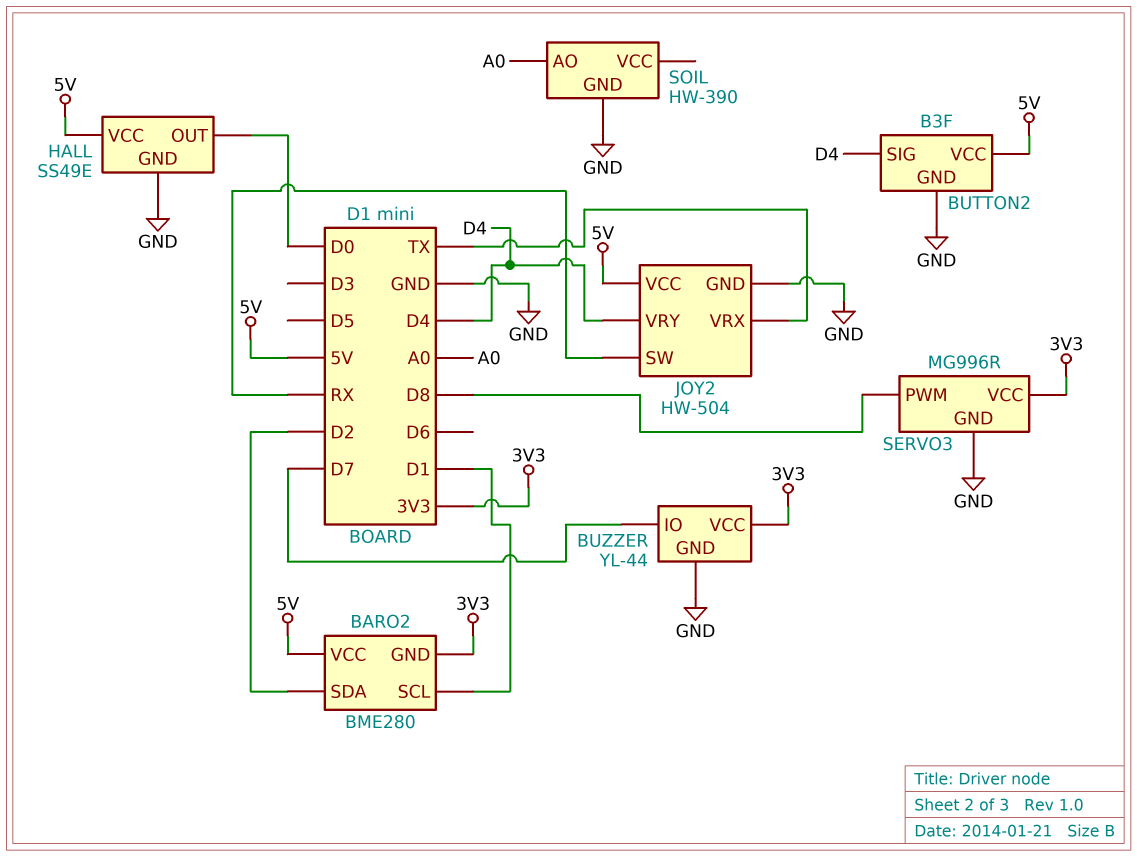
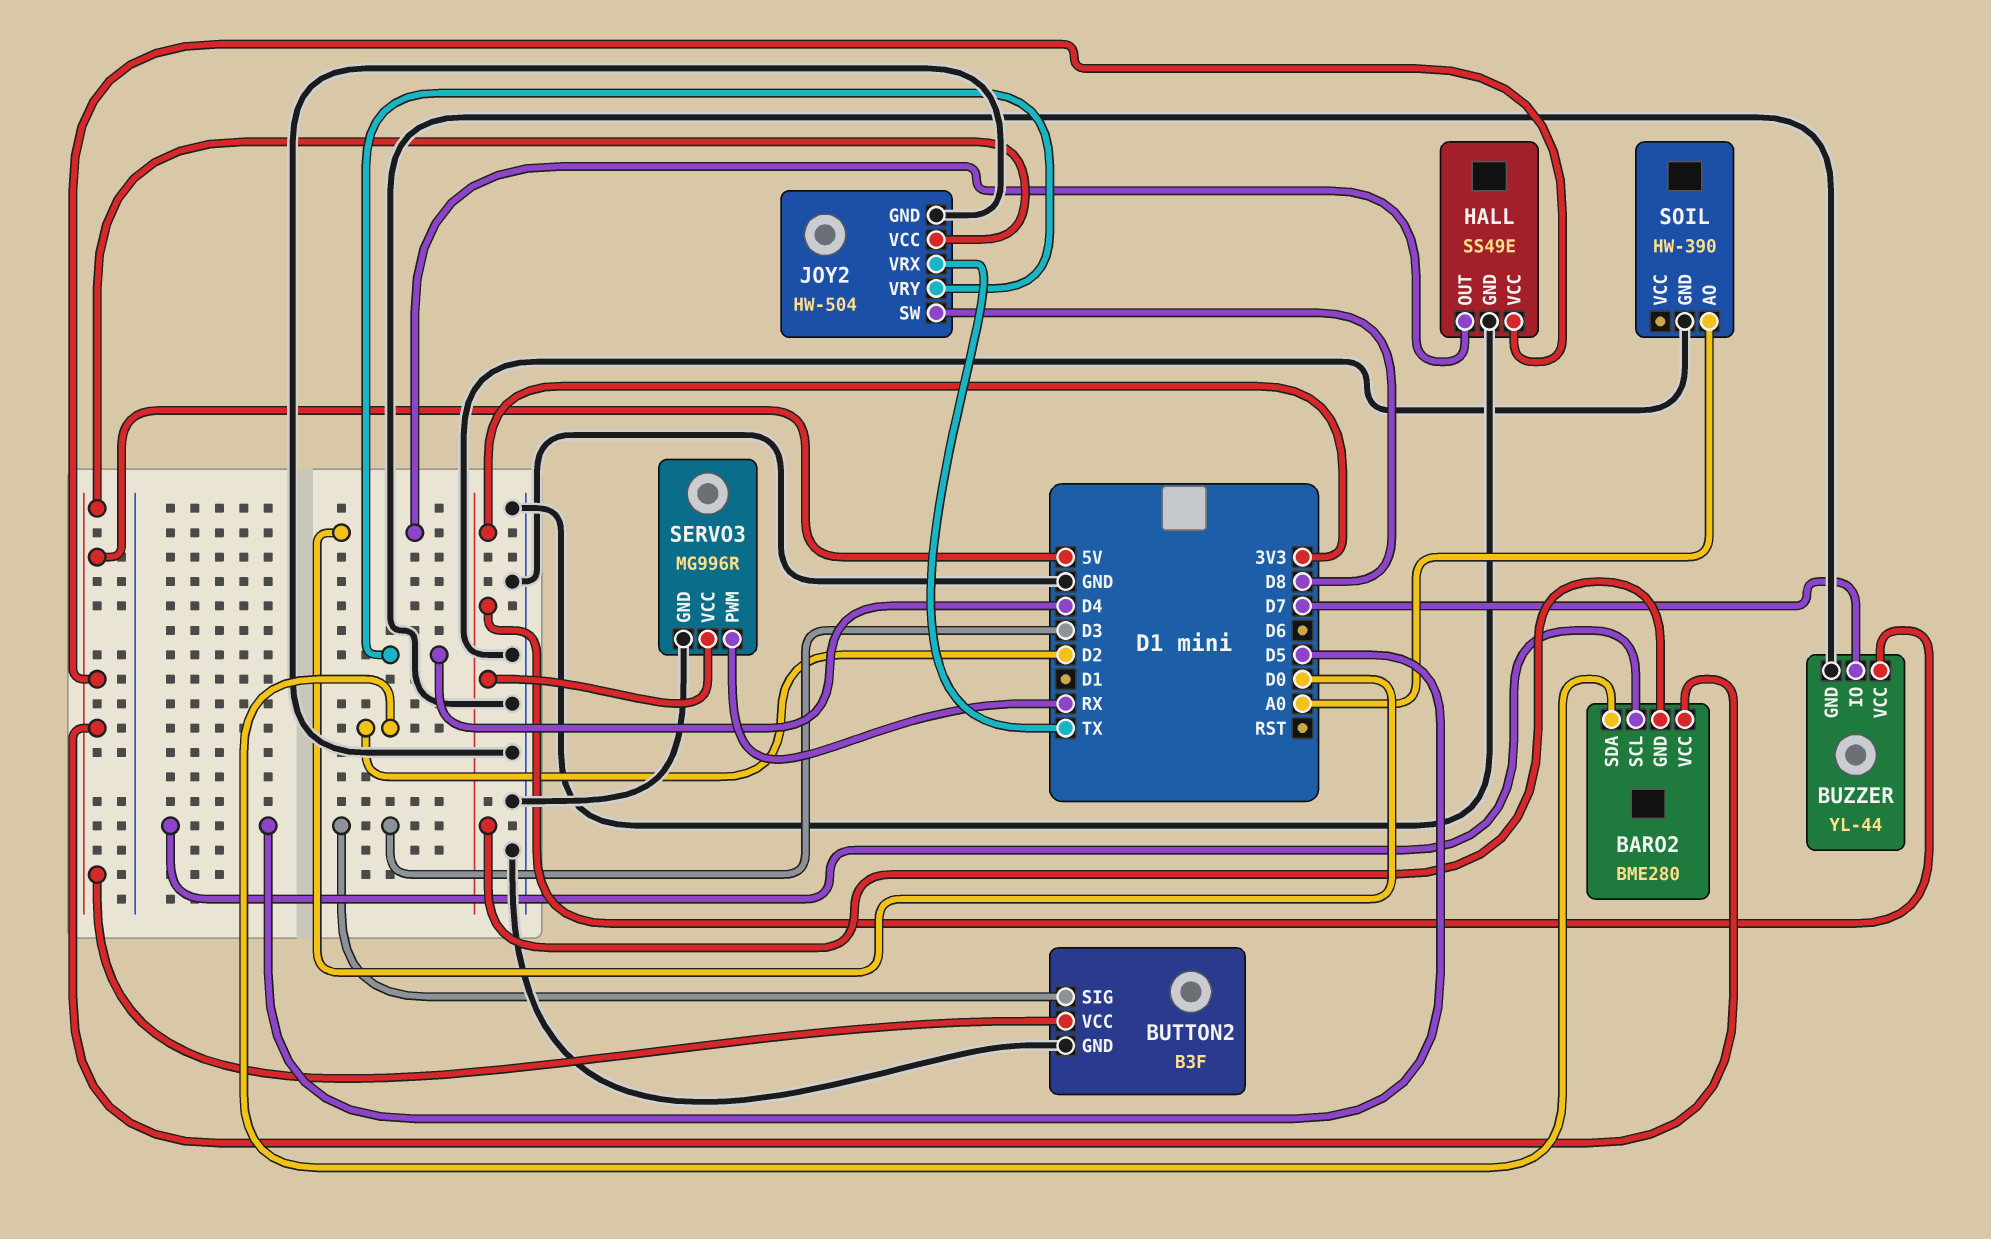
BARO2 pin SCL: D1 -> D5
BUTTON2 pin SIG: D4 -> D3
JOY2 pin SW: RX -> D8
SERVO3 pin PWM: D8 -> RX

